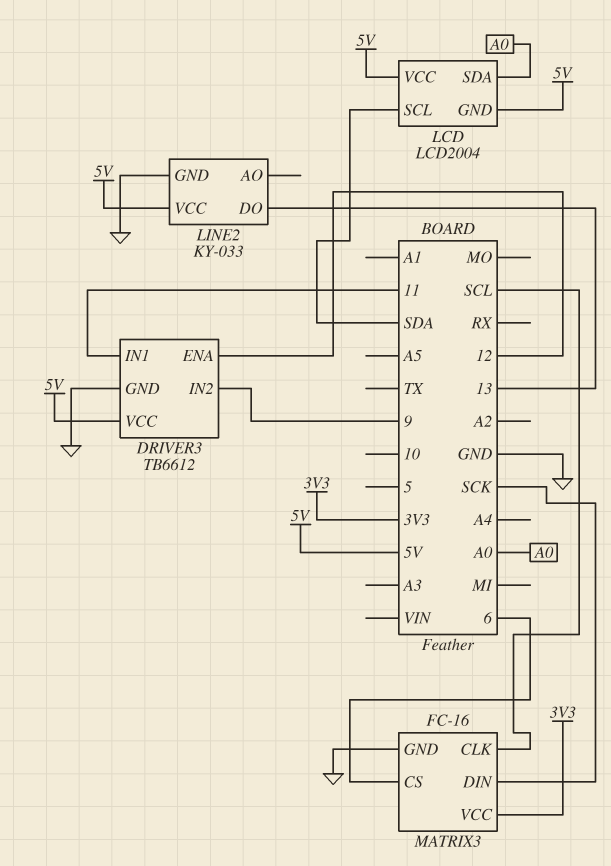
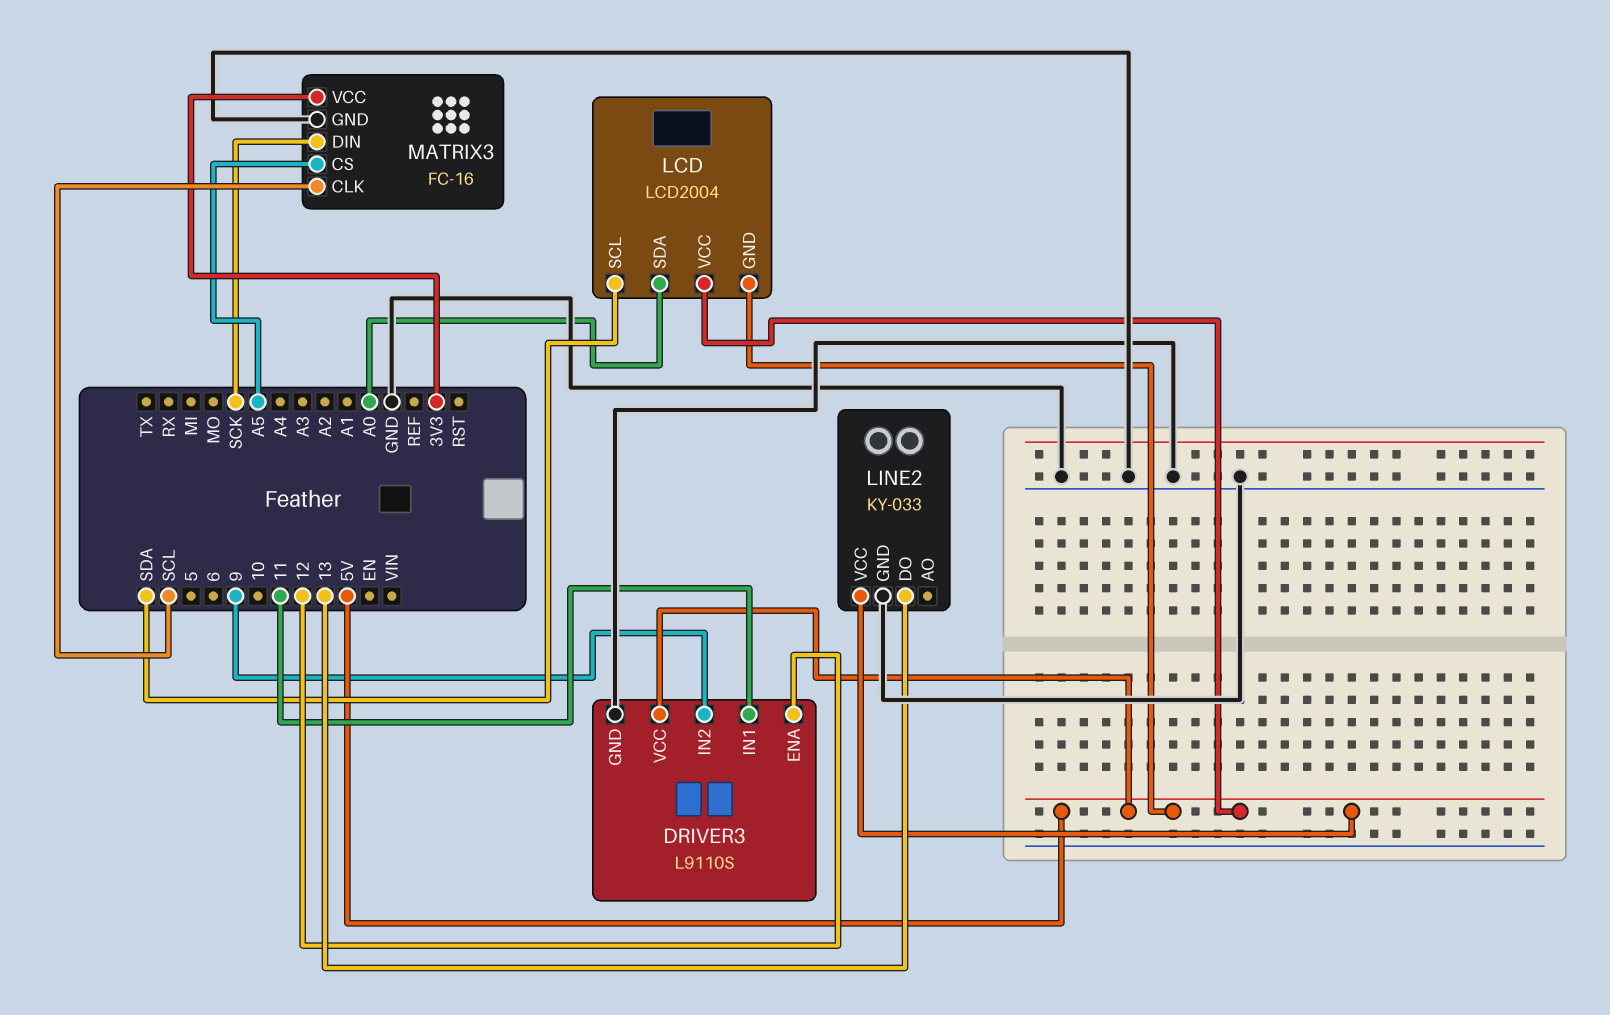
DRIVER3: TB6612 -> L9110S
MATRIX3 pin CS: 6 -> A5

